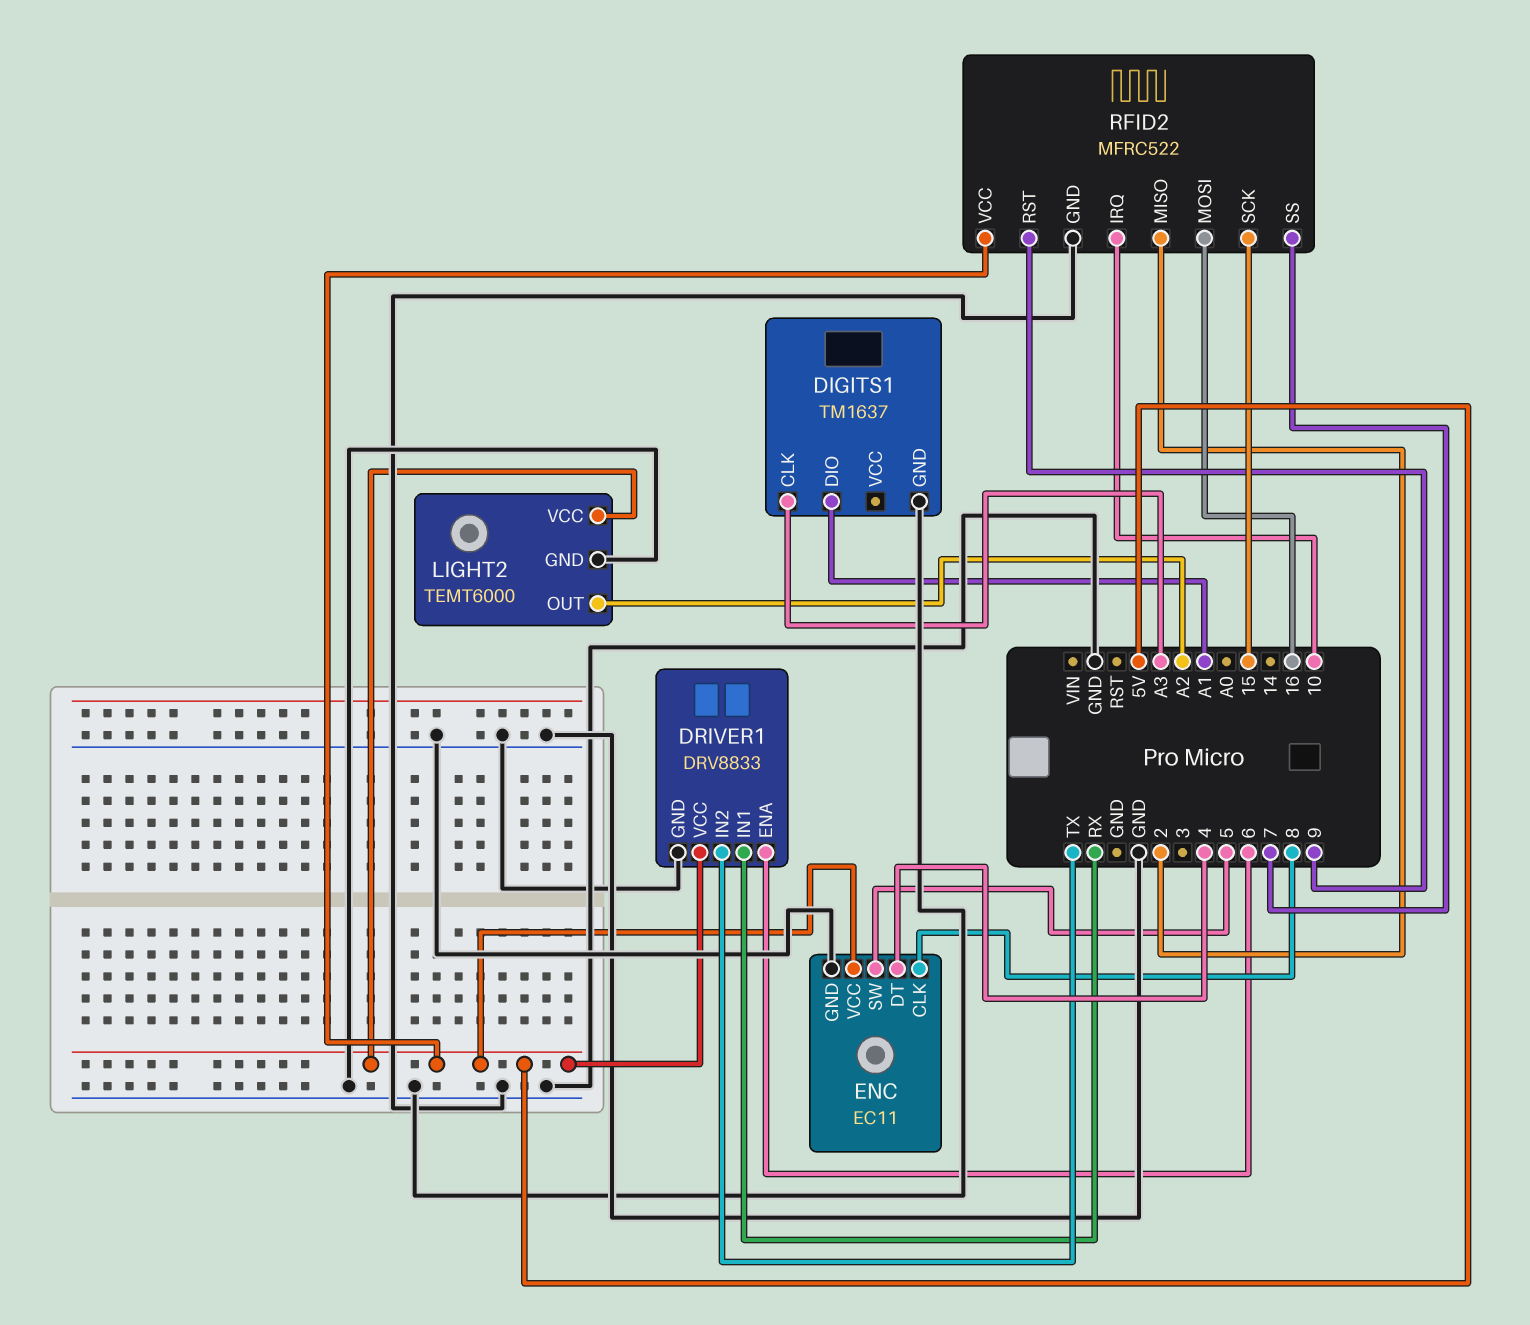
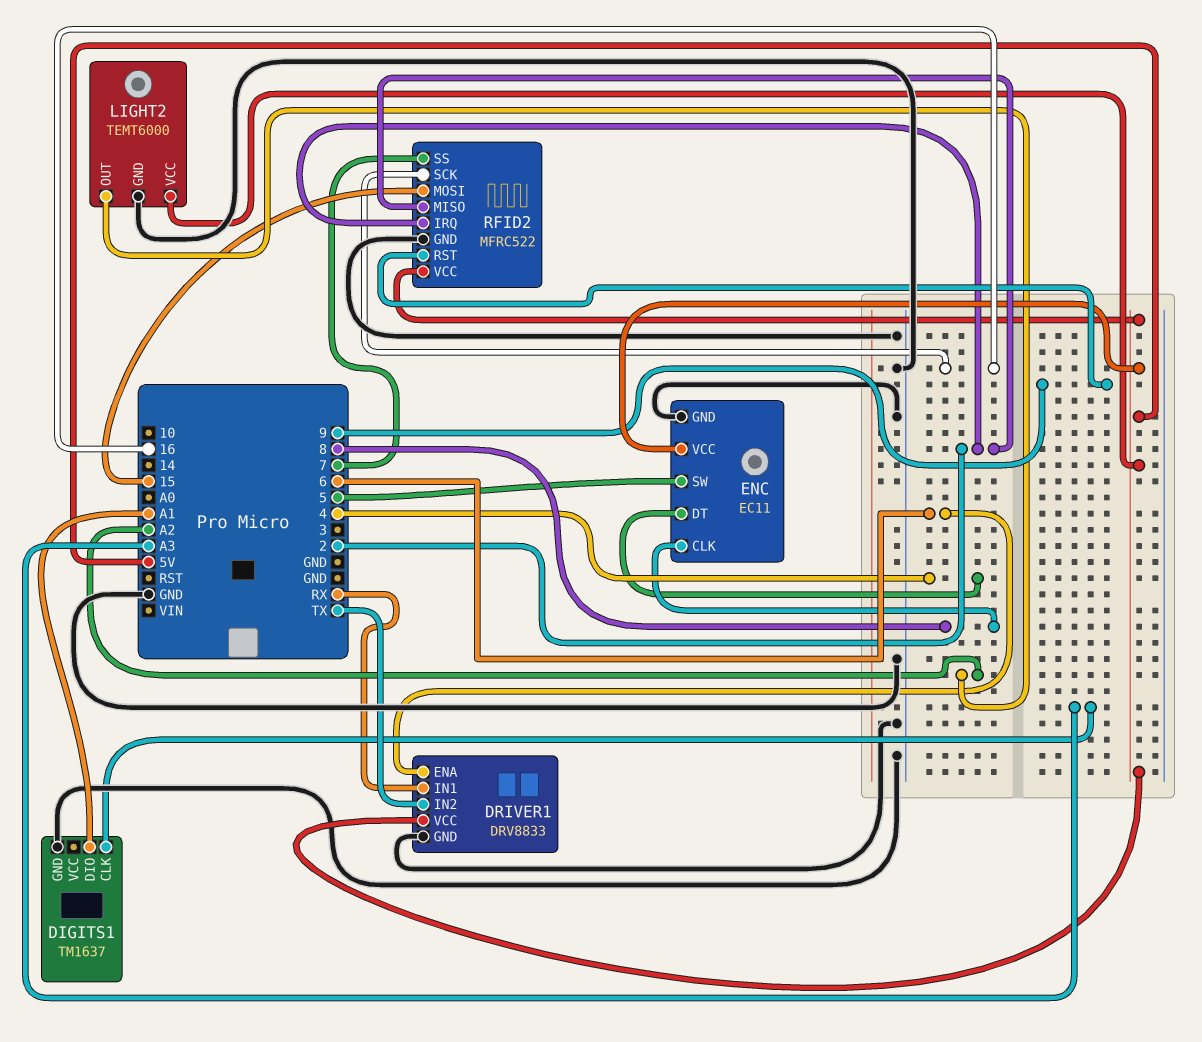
RFID2 pin IRQ: 10 -> 2
RFID2 pin MOSI: 16 -> 15
RFID2 pin SCK: 15 -> 16

